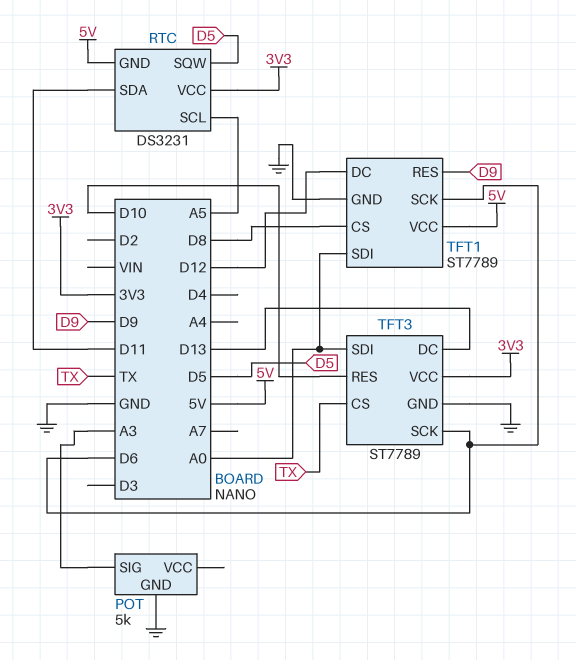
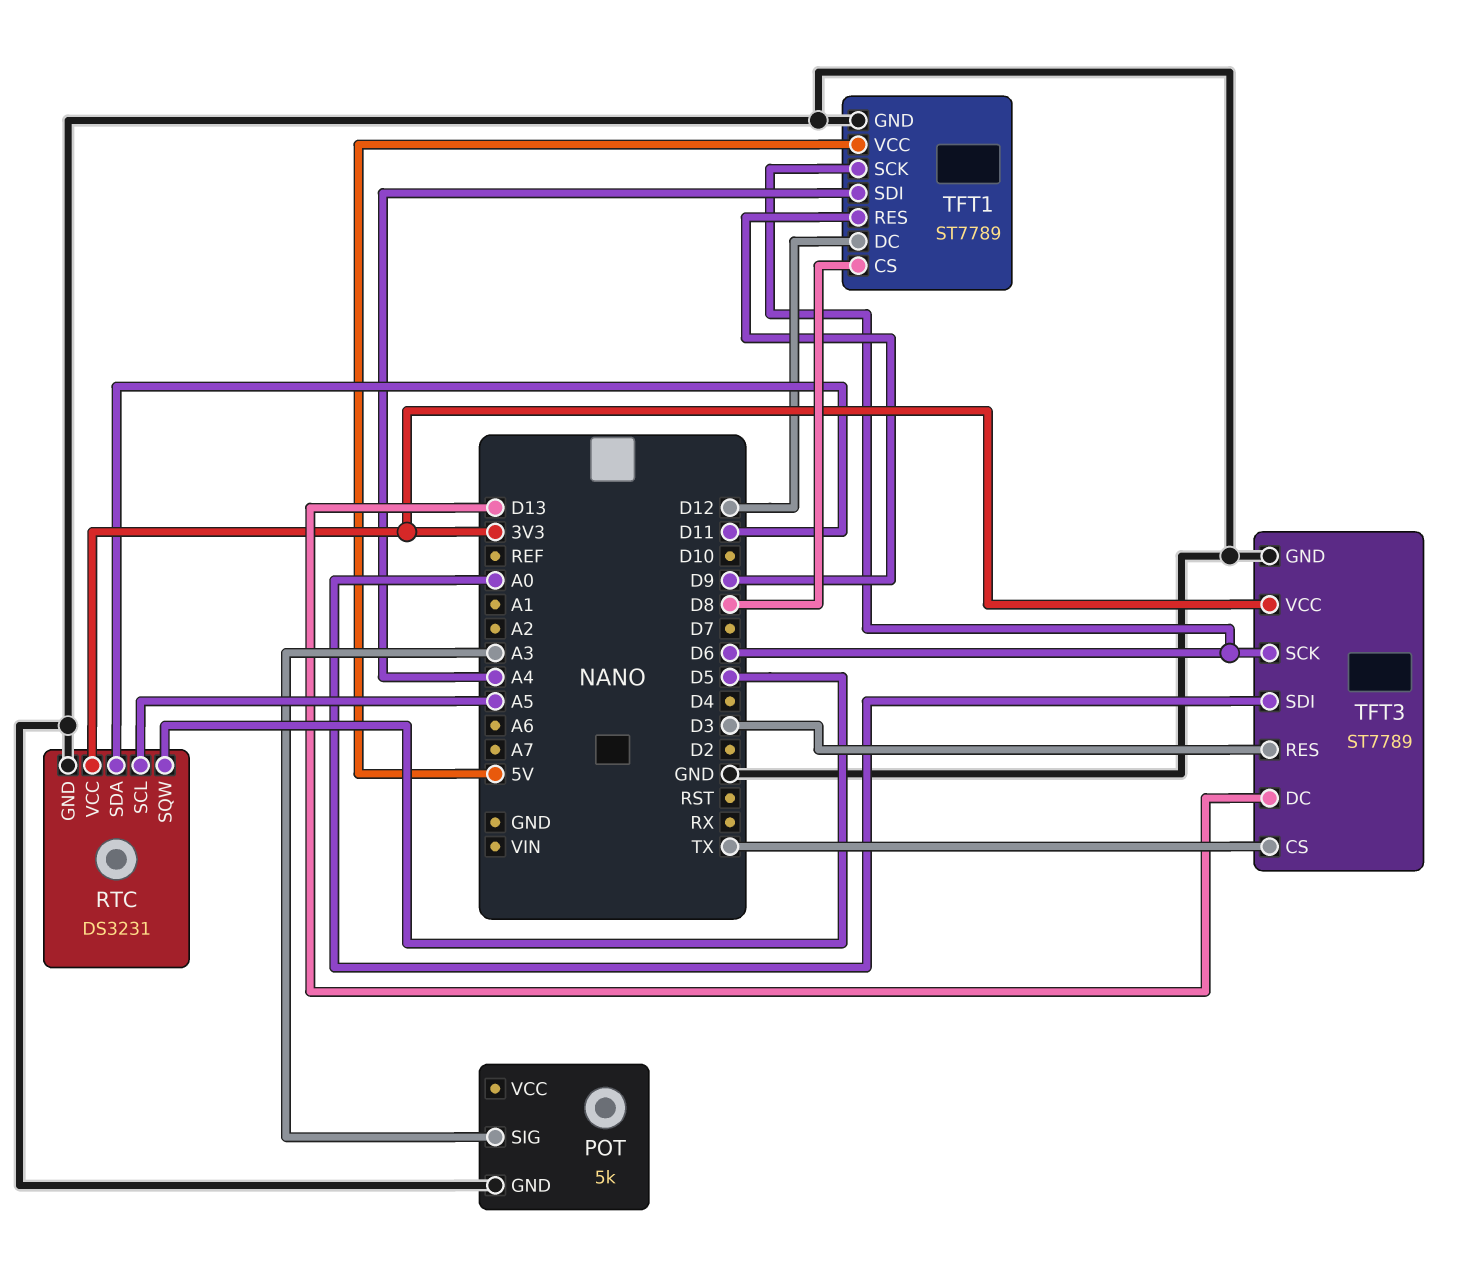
RTC pin GND: 5V -> GND
TFT1 pin SDI: A0 -> A4
TFT3 pin RES: D10 -> D3

